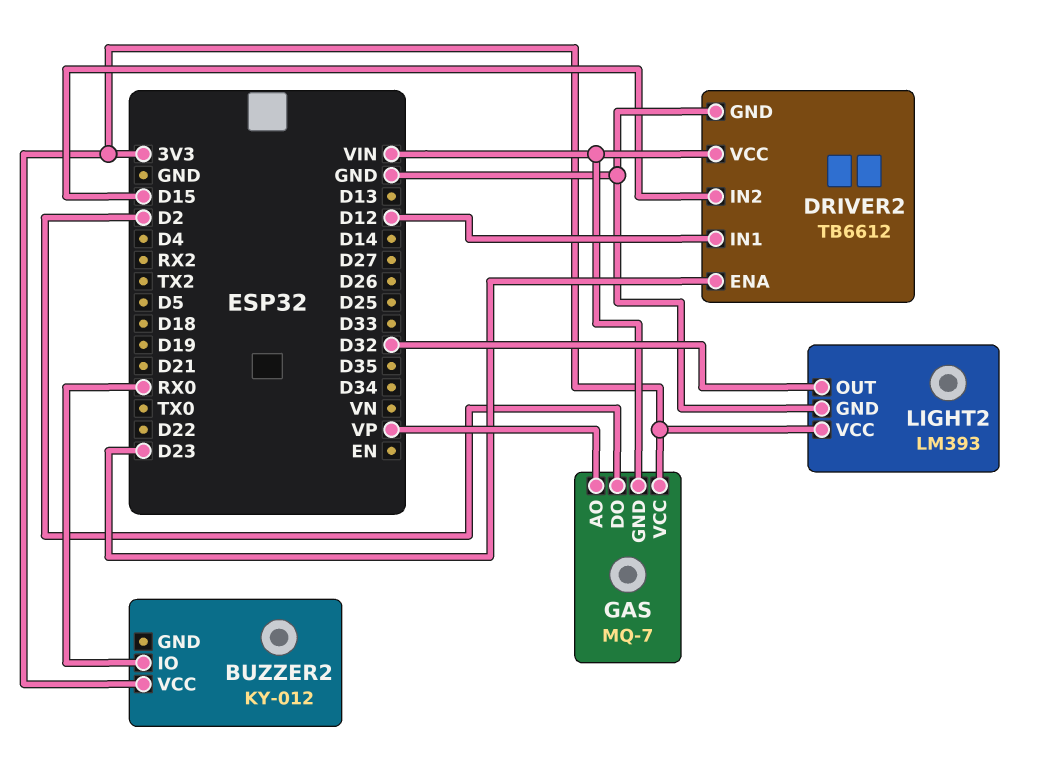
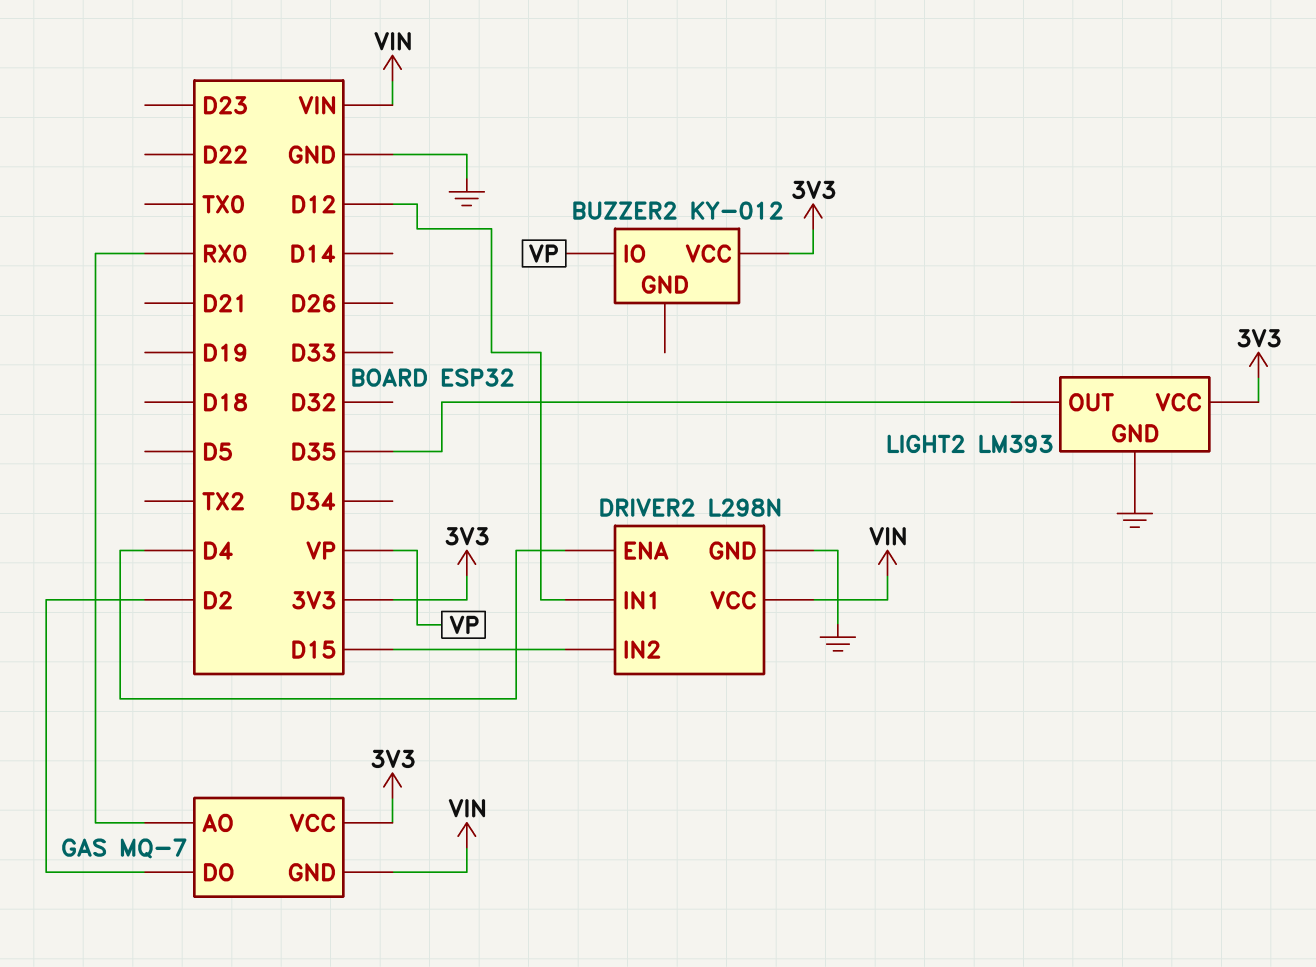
BUZZER2 pin IO: RX0 -> VP
DRIVER2: TB6612 -> L298N
DRIVER2 pin ENA: D23 -> D4
GAS pin AO: VP -> RX0
LIGHT2 pin OUT: D32 -> D35

